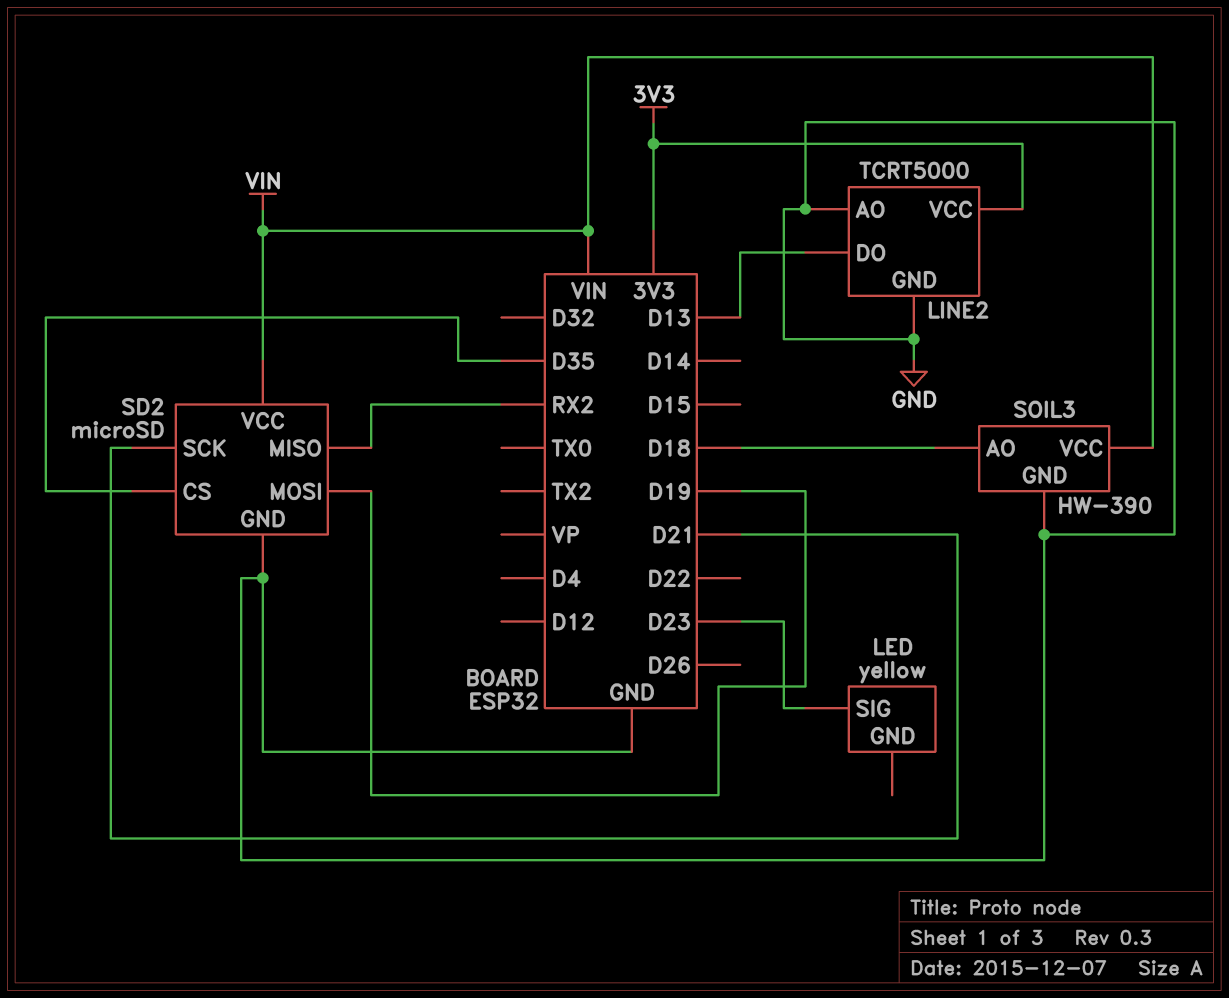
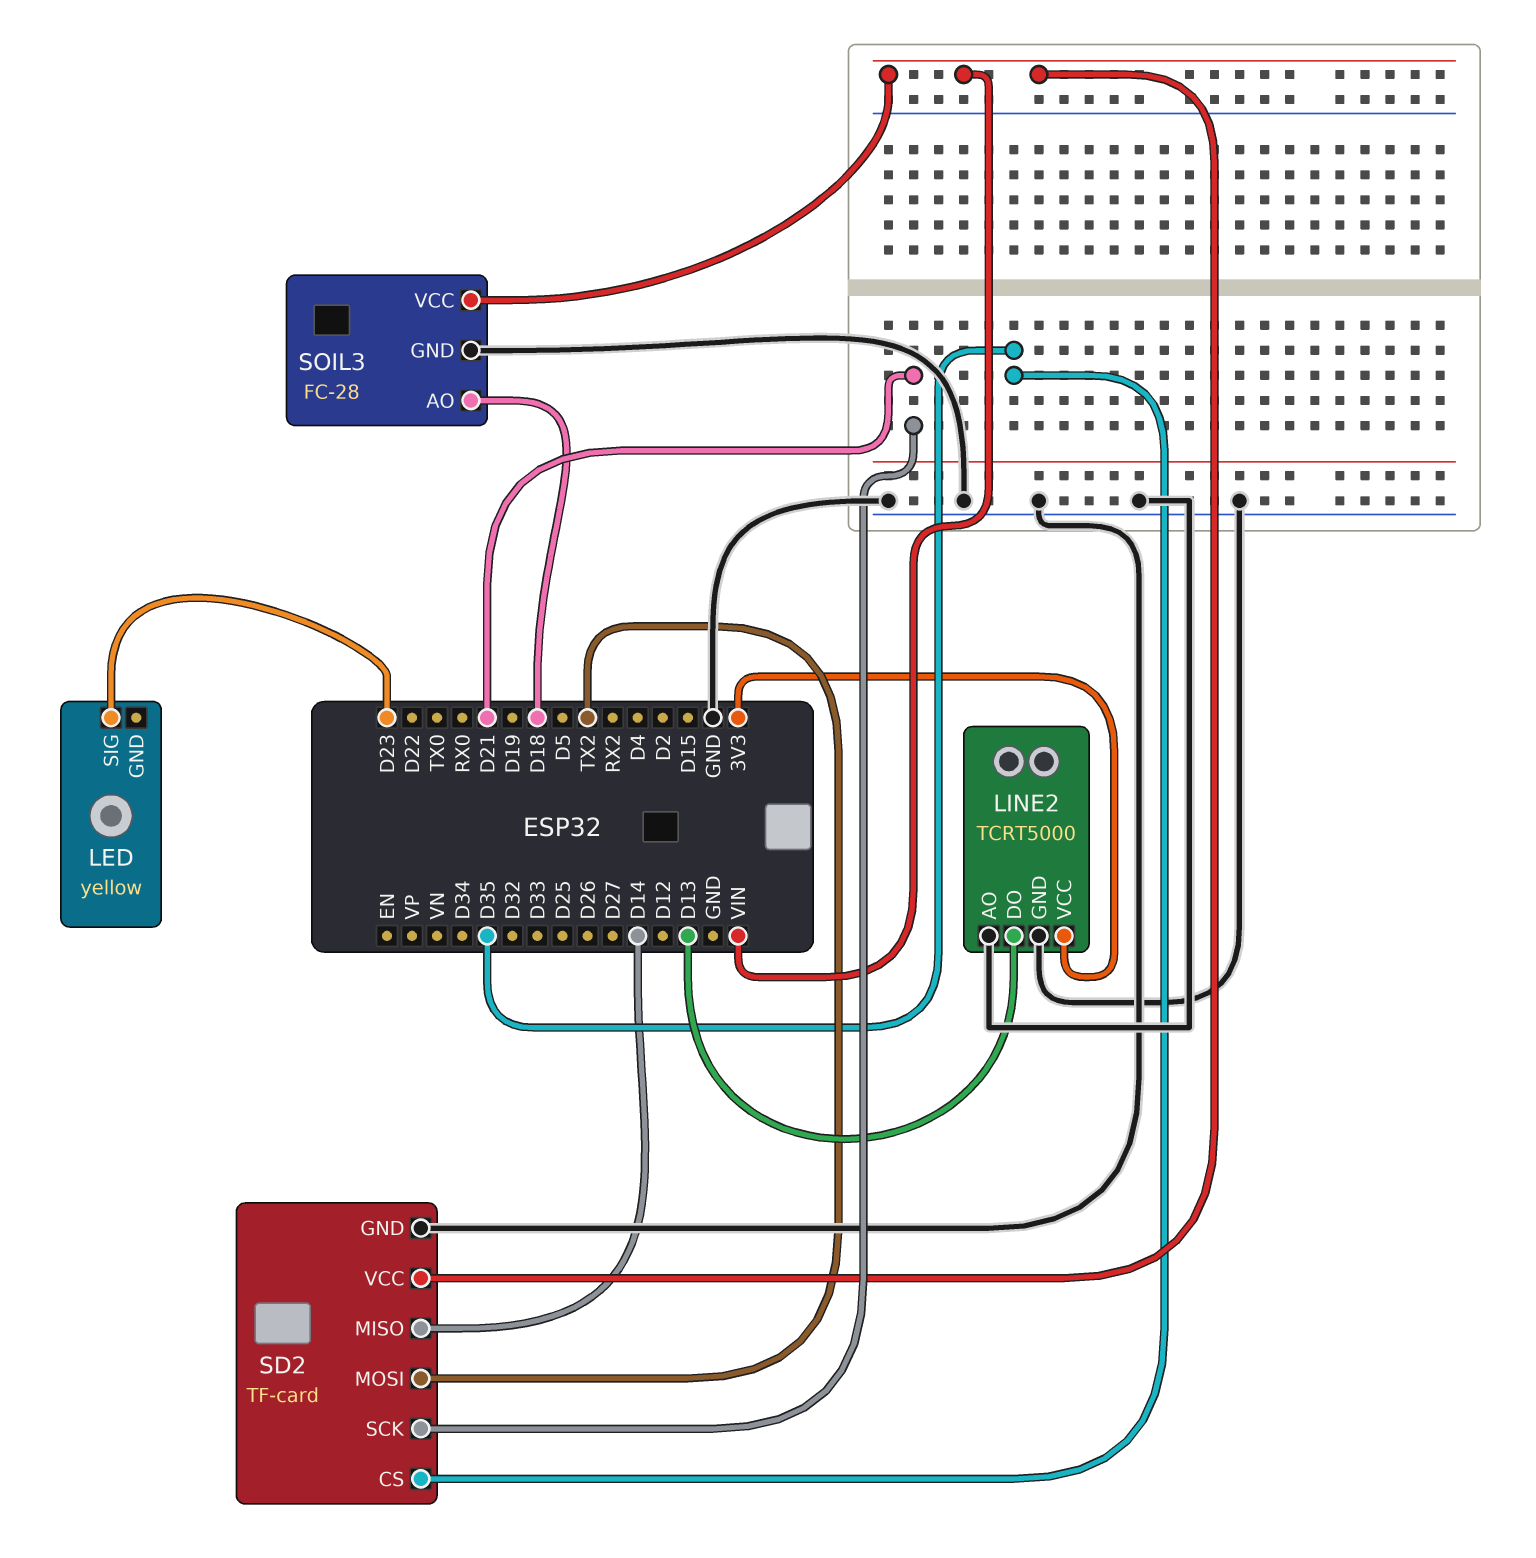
SD2: microSD -> TF-card
SD2 pin MISO: RX2 -> D14
SD2 pin MOSI: D19 -> TX2
SOIL3: HW-390 -> FC-28

